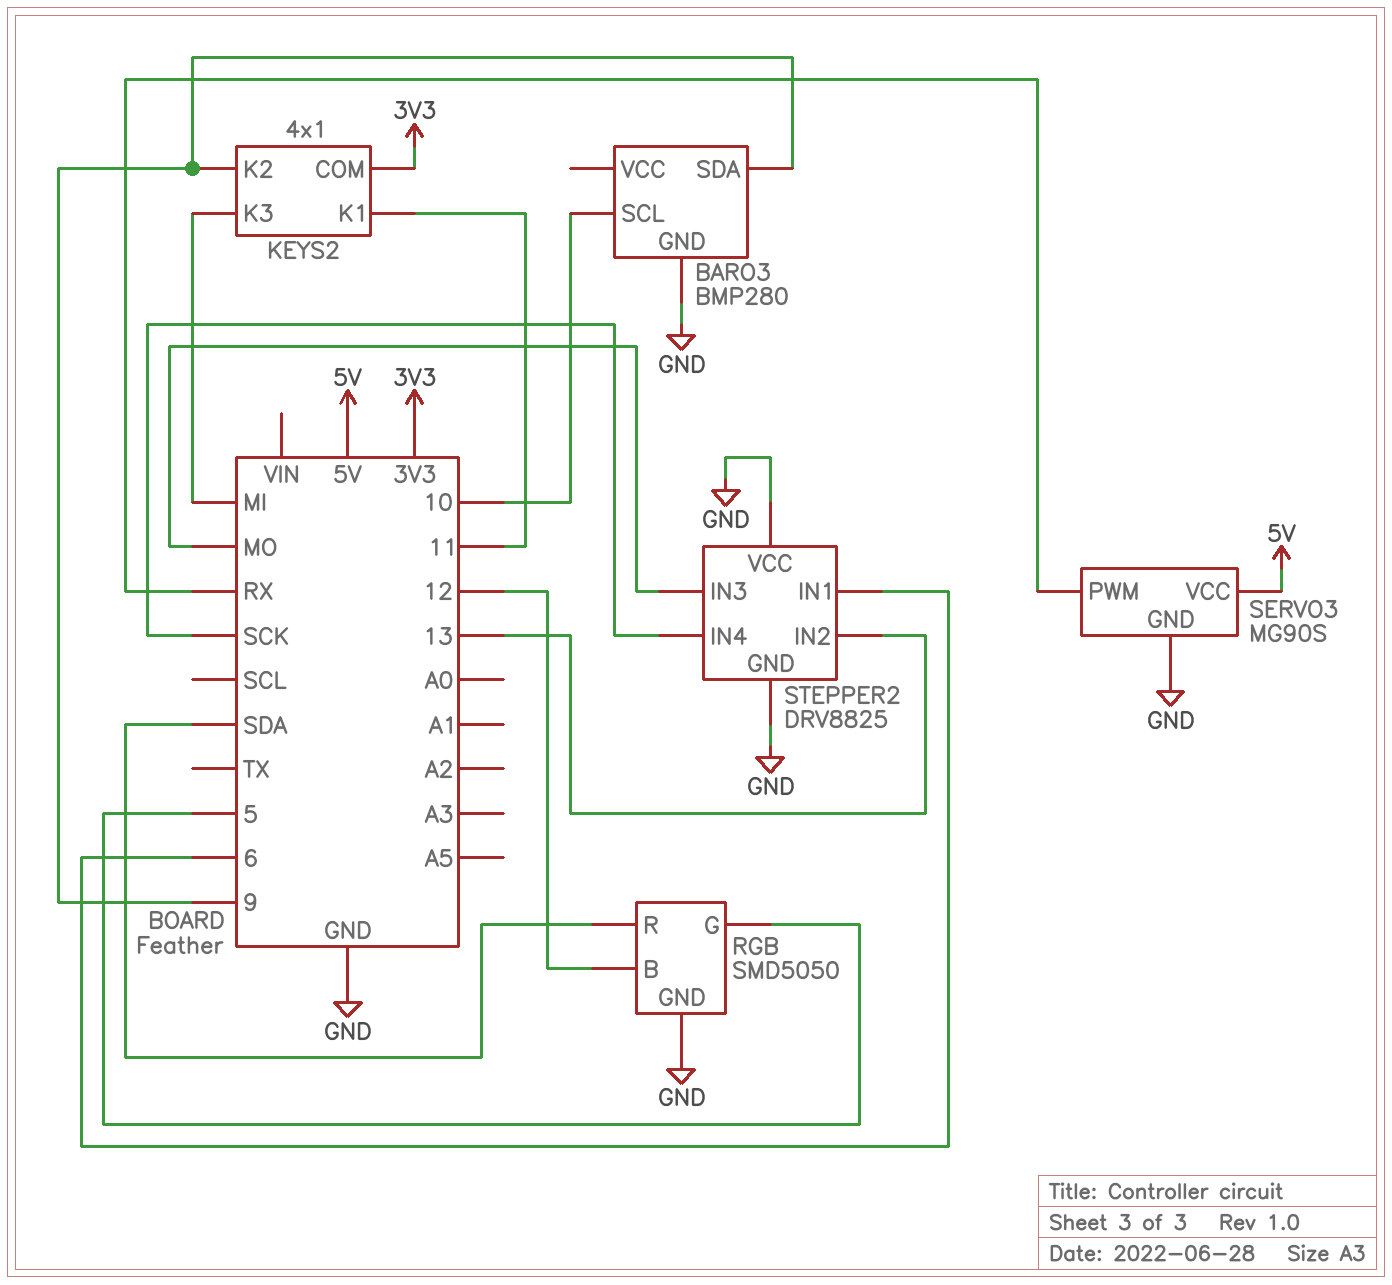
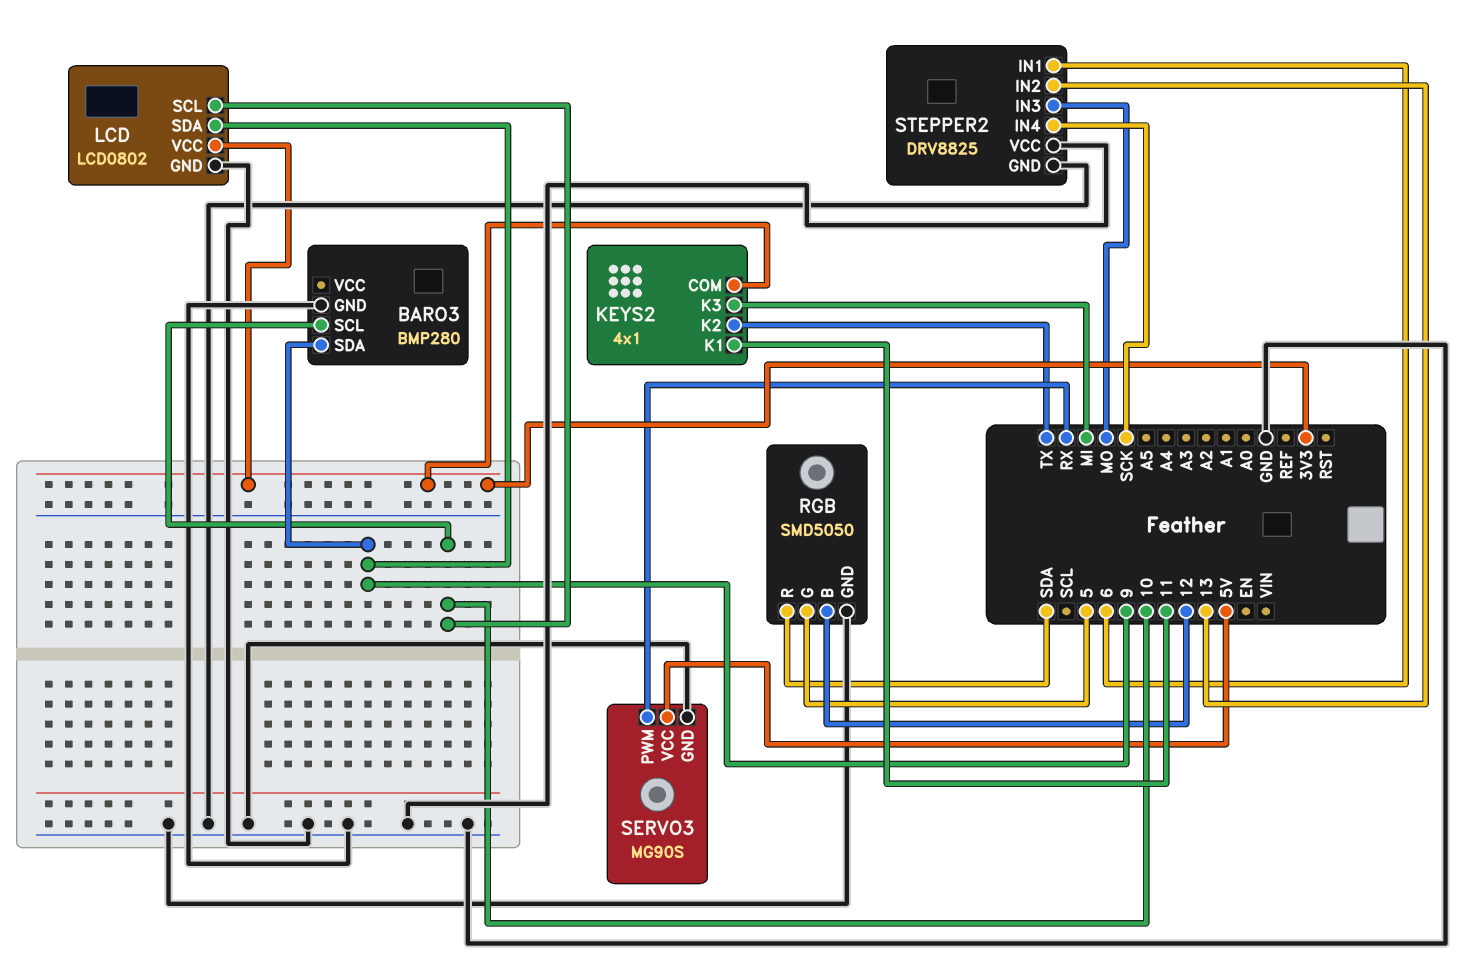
KEYS2 pin K2: 9 -> TX
LCD: none -> LCD0802
LCD pin GND: none -> GND
LCD pin SCL: none -> 10
LCD pin SDA: none -> 9
LCD pin VCC: none -> 3V3

